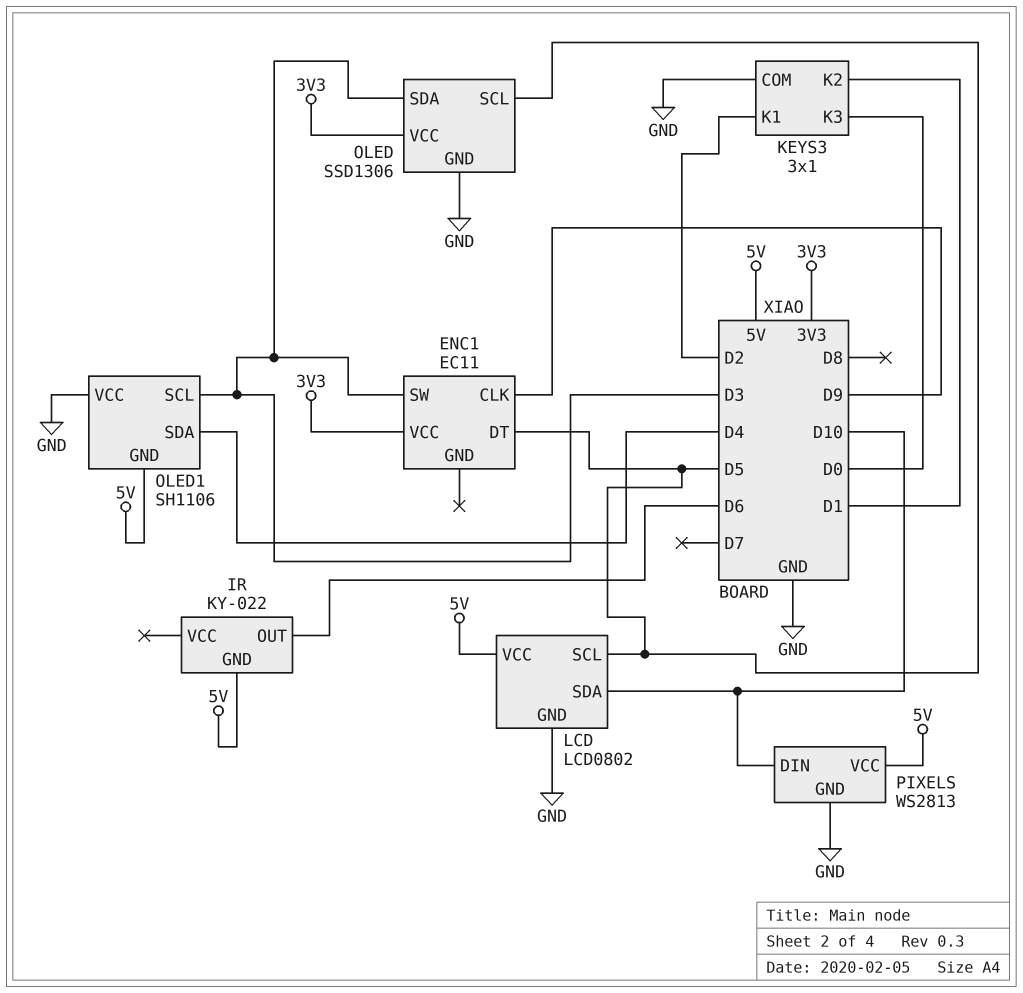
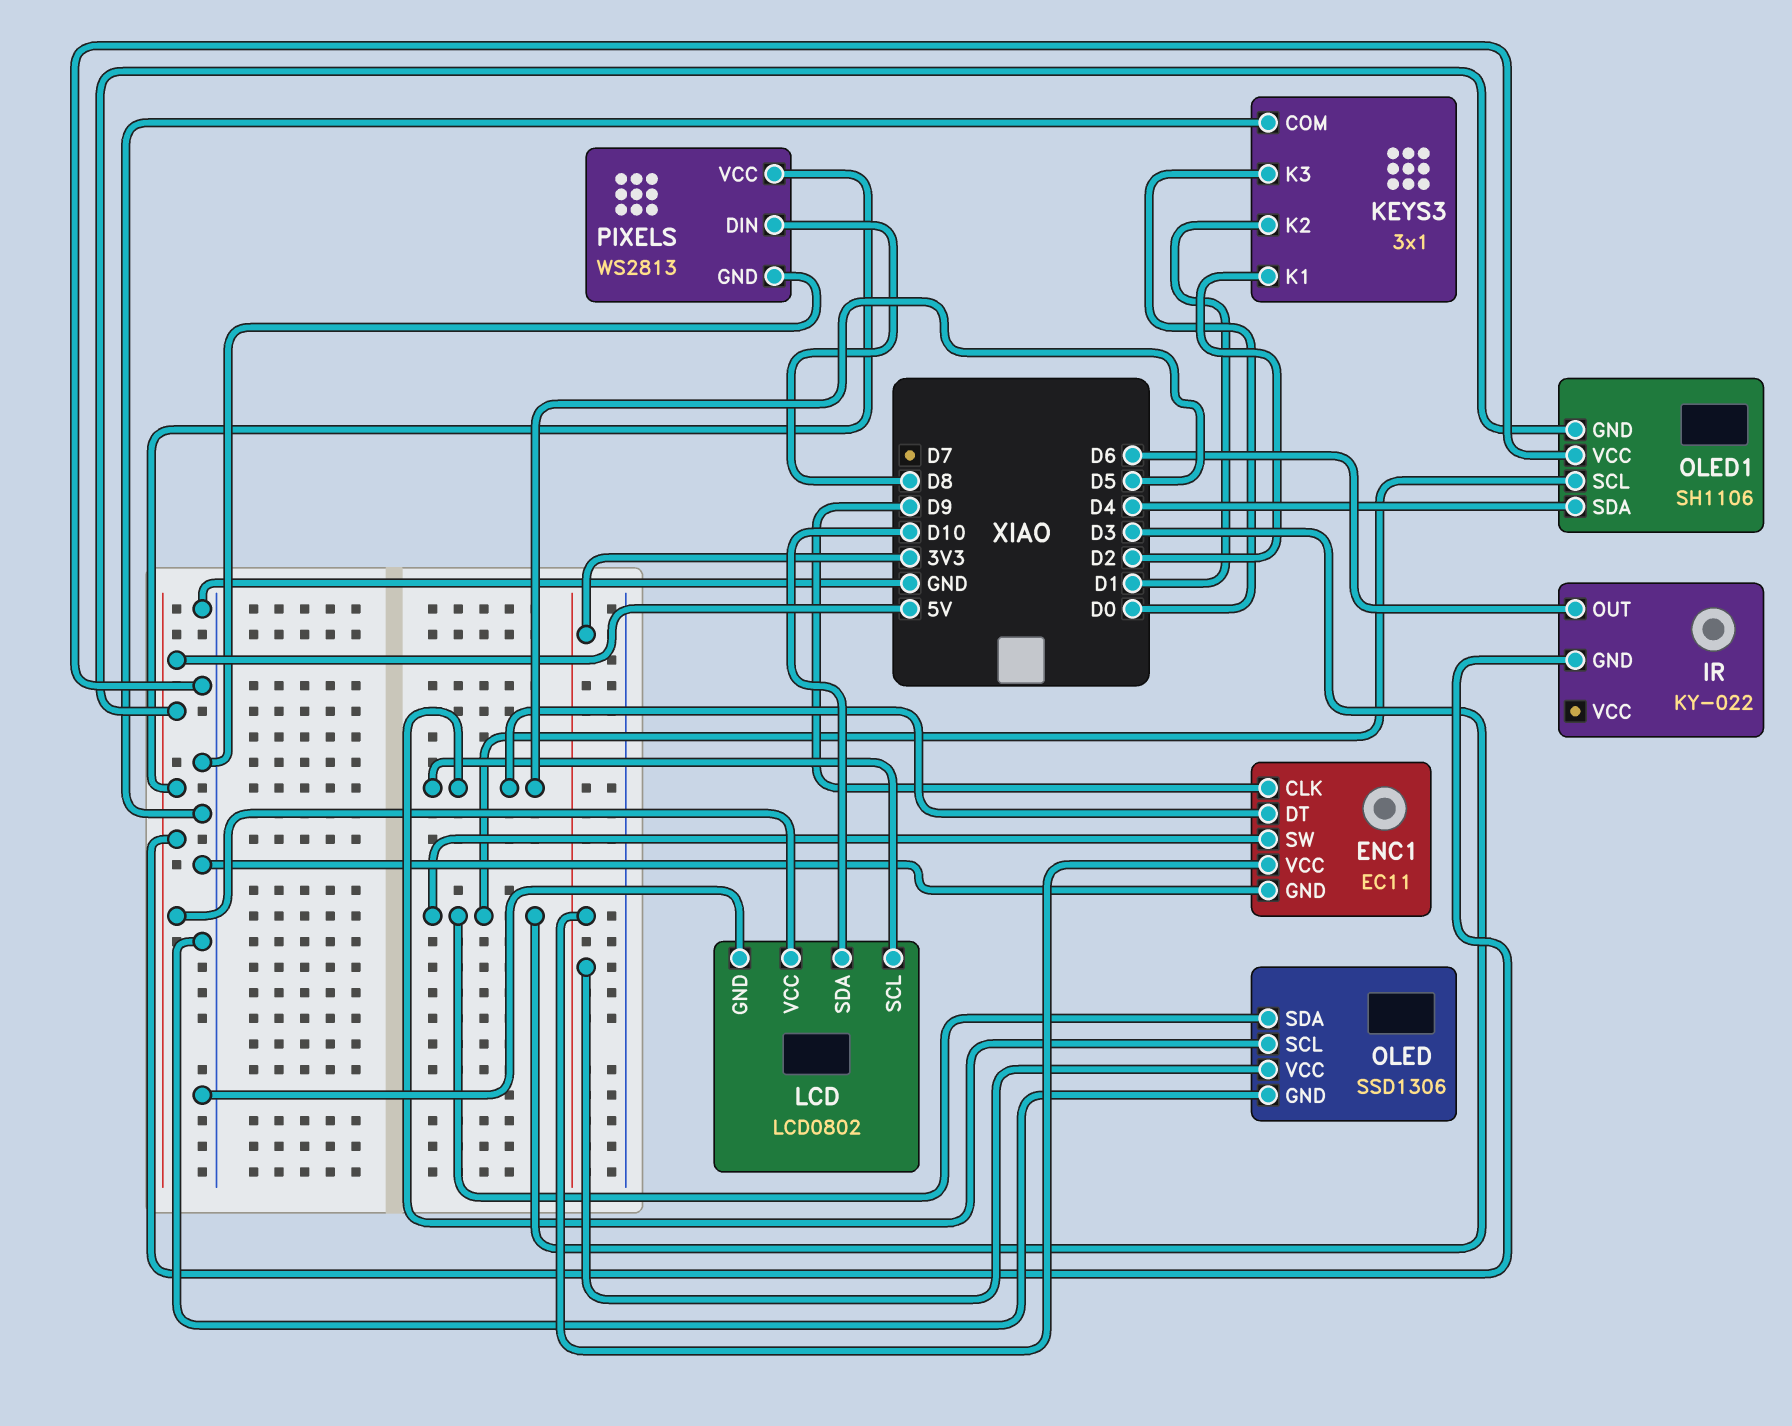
ENC1 pin GND: none -> GND
PIXELS pin DIN: D10 -> D8

